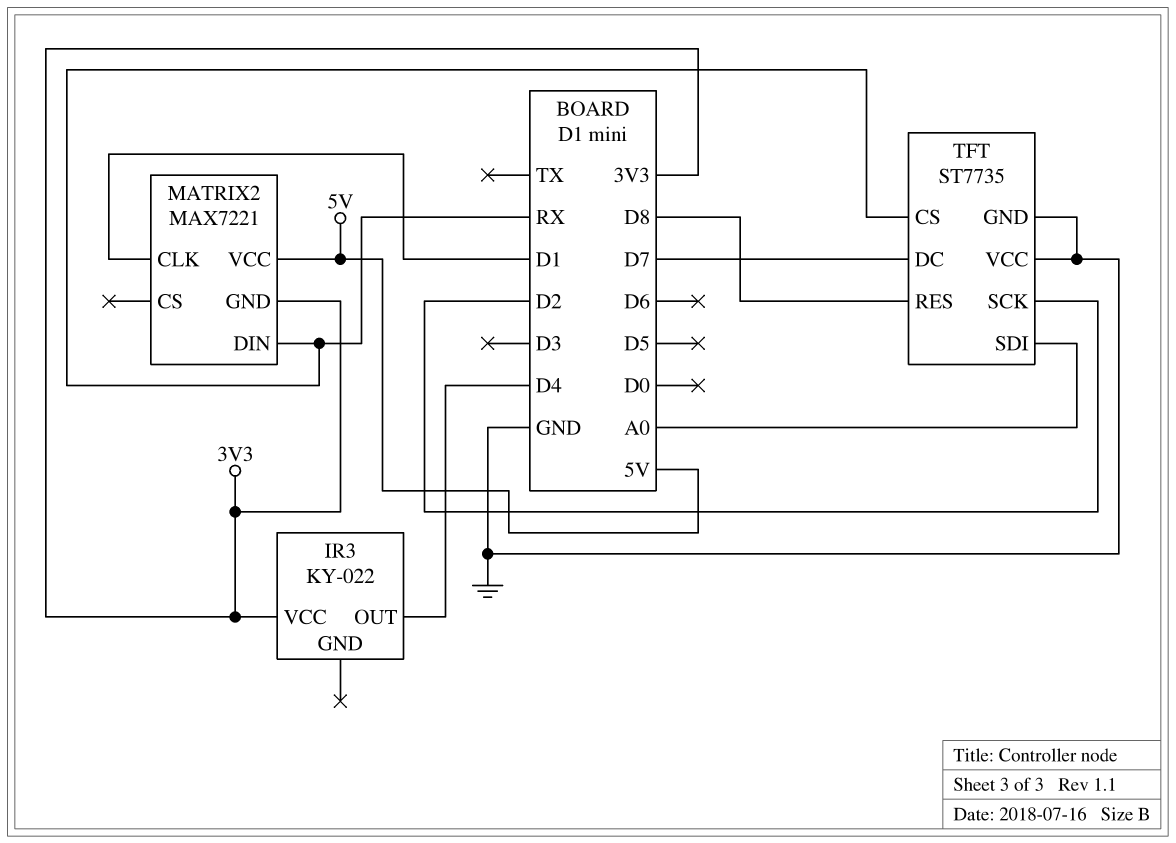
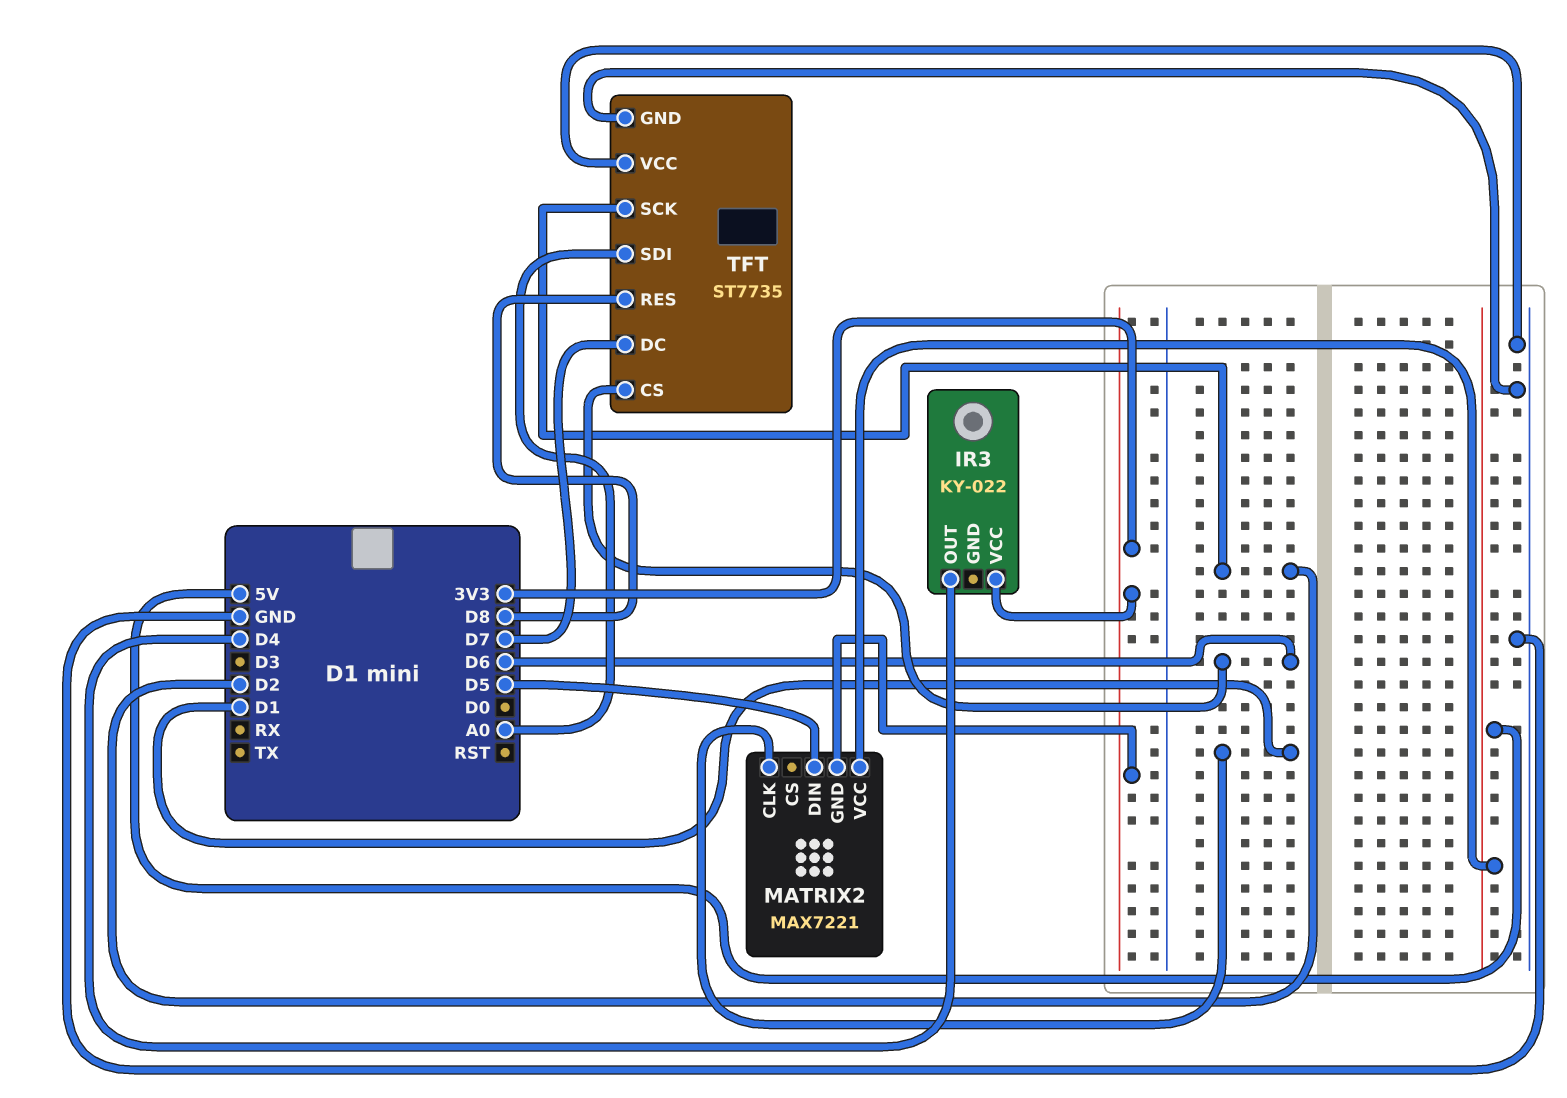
MATRIX2 pin DIN: RX -> D5
TFT pin CS: RX -> D6

